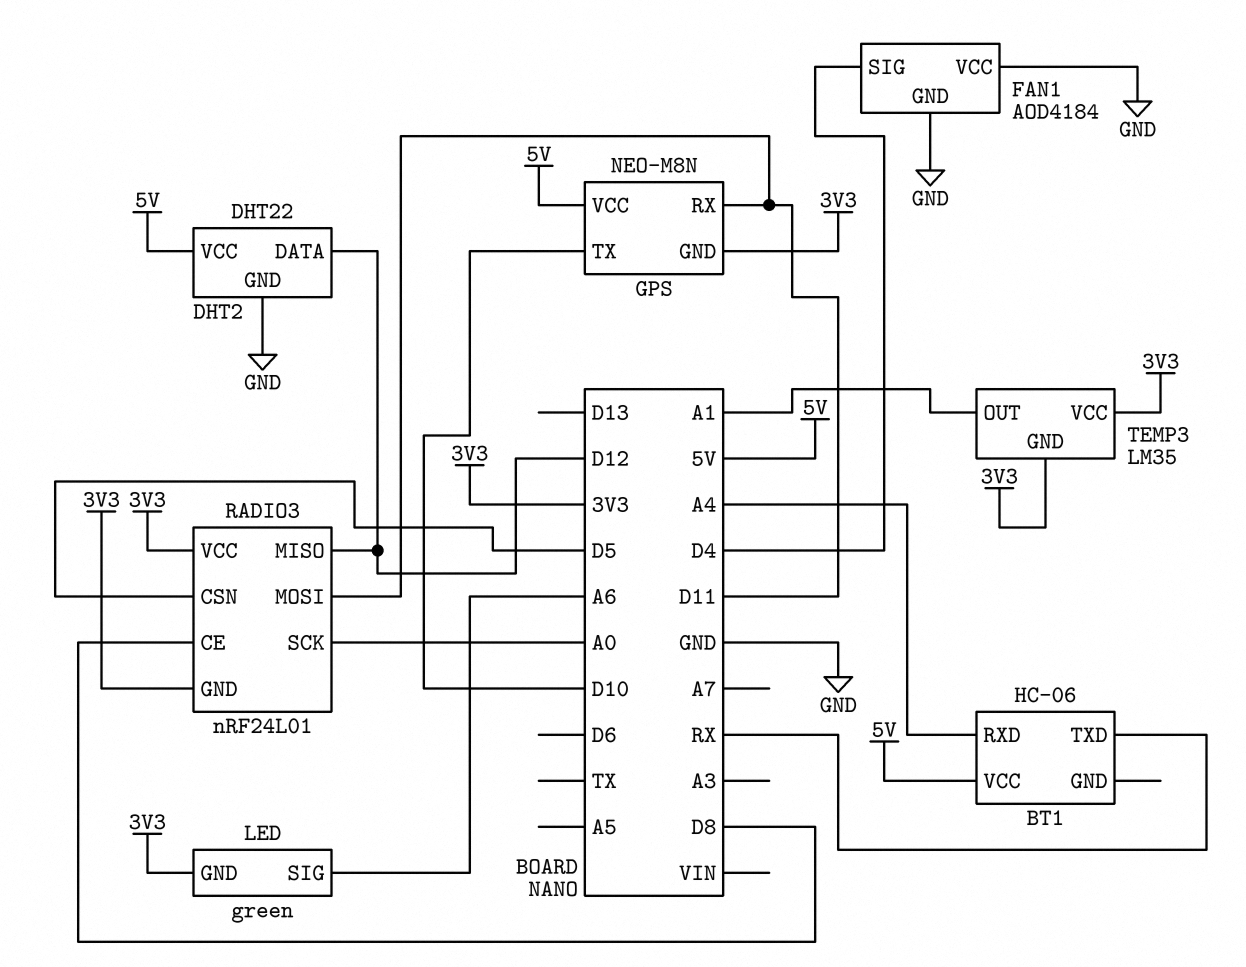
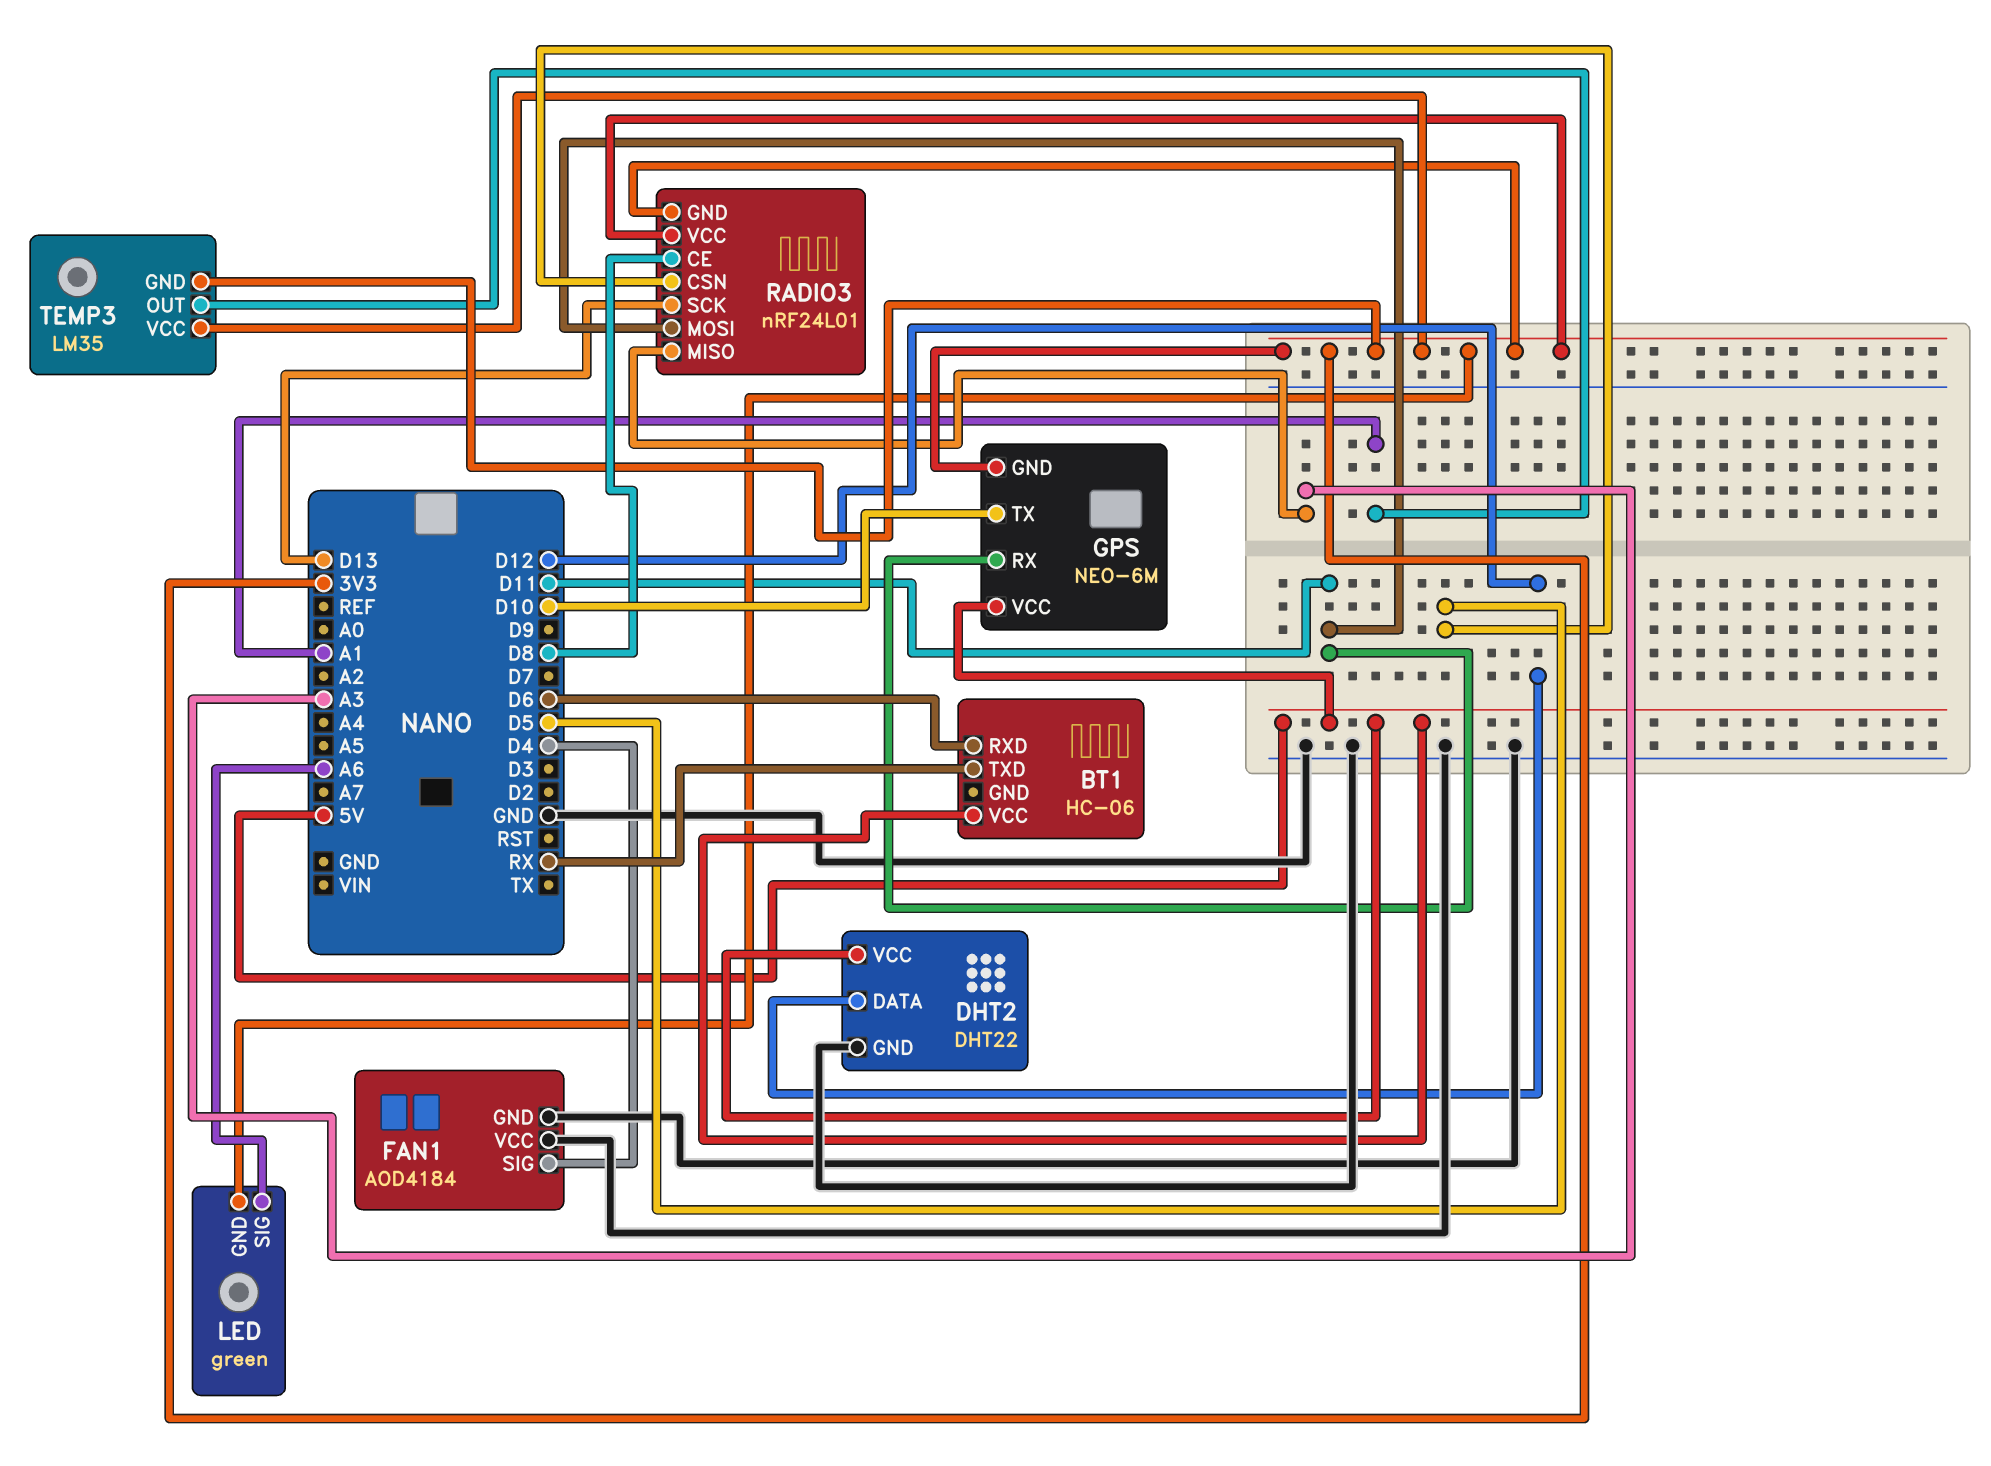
BT1 pin RXD: A4 -> D6
GPS: NEO-M8N -> NEO-6M
RADIO3 pin MISO: D12 -> A3
RADIO3 pin SCK: A0 -> D13

